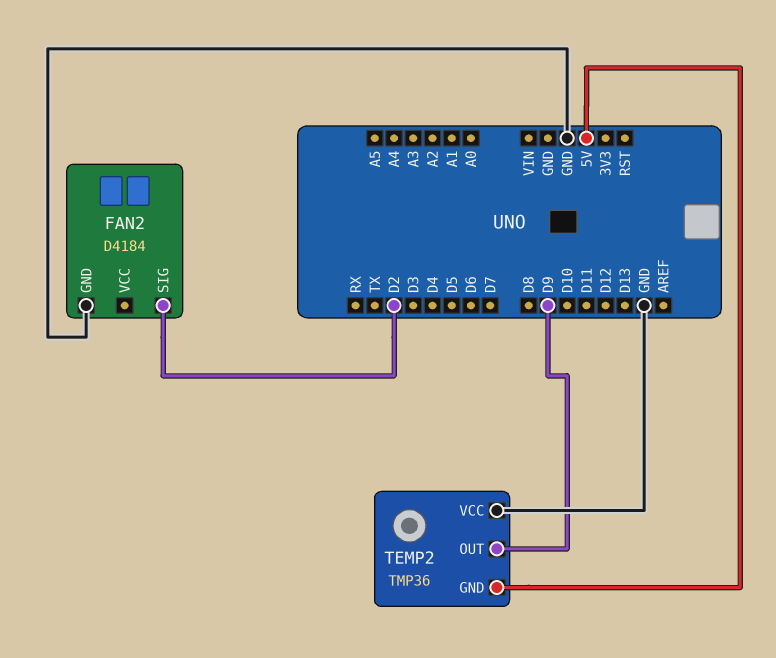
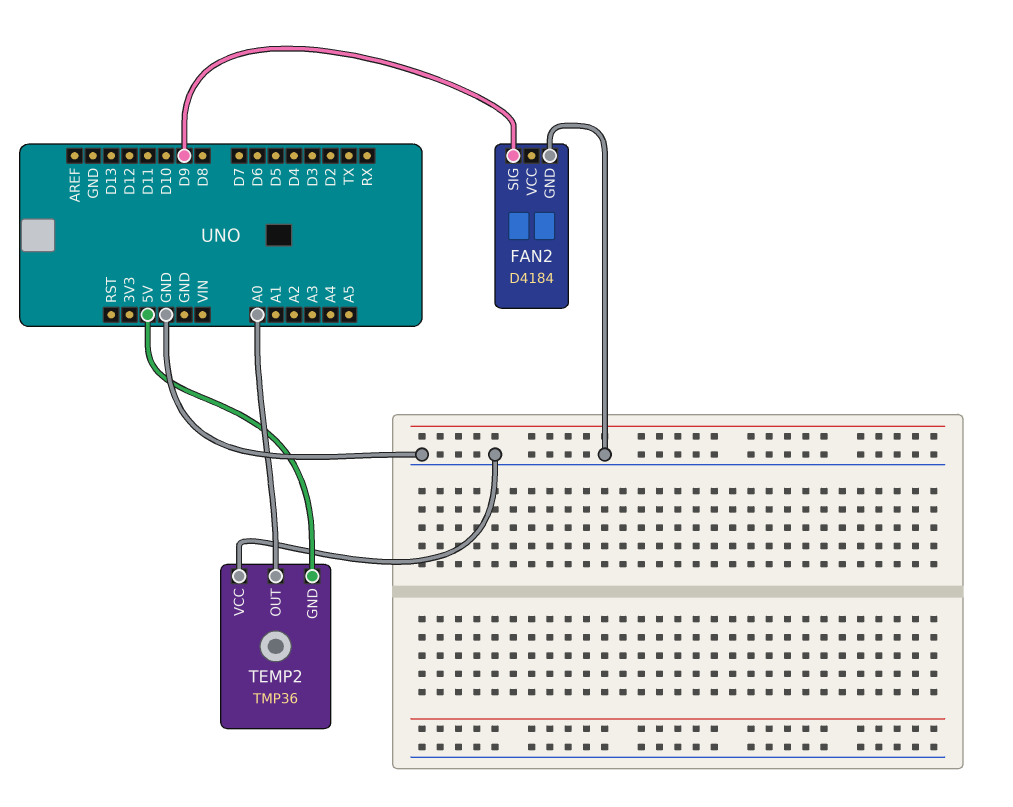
FAN2 pin SIG: D2 -> D9
TEMP2 pin OUT: D9 -> A0

